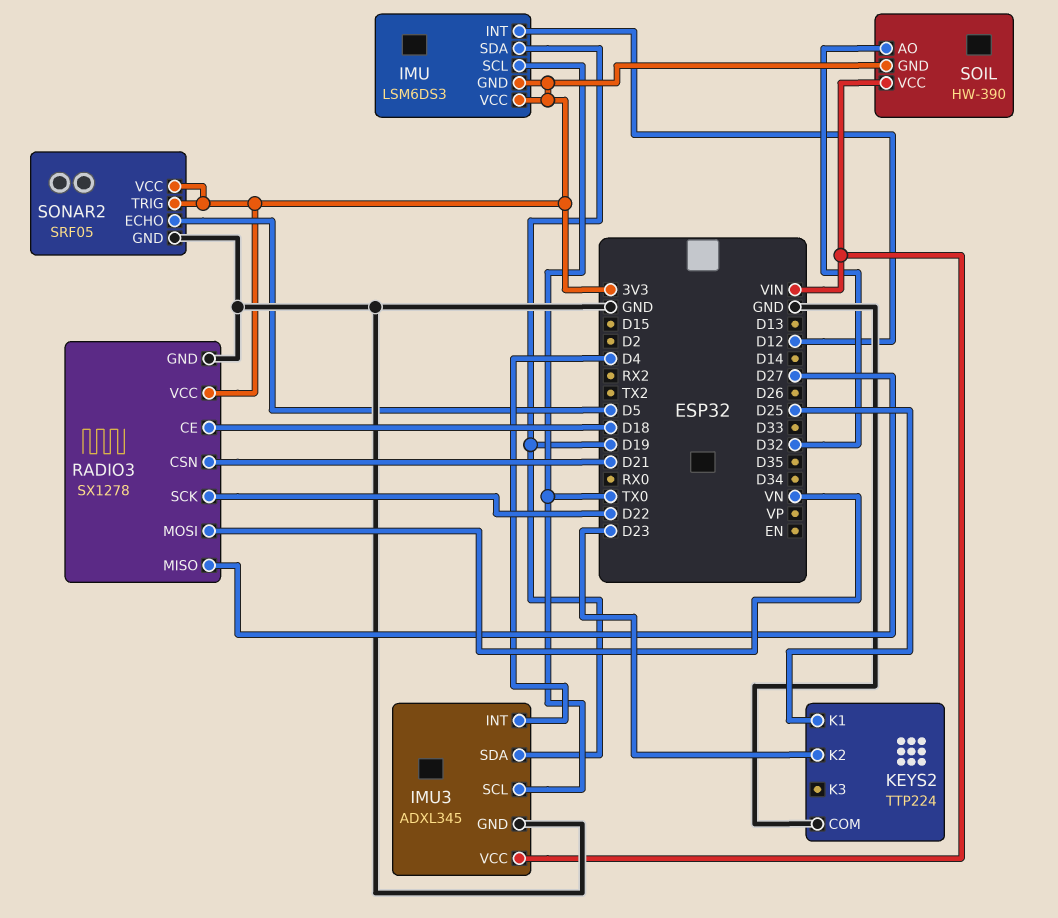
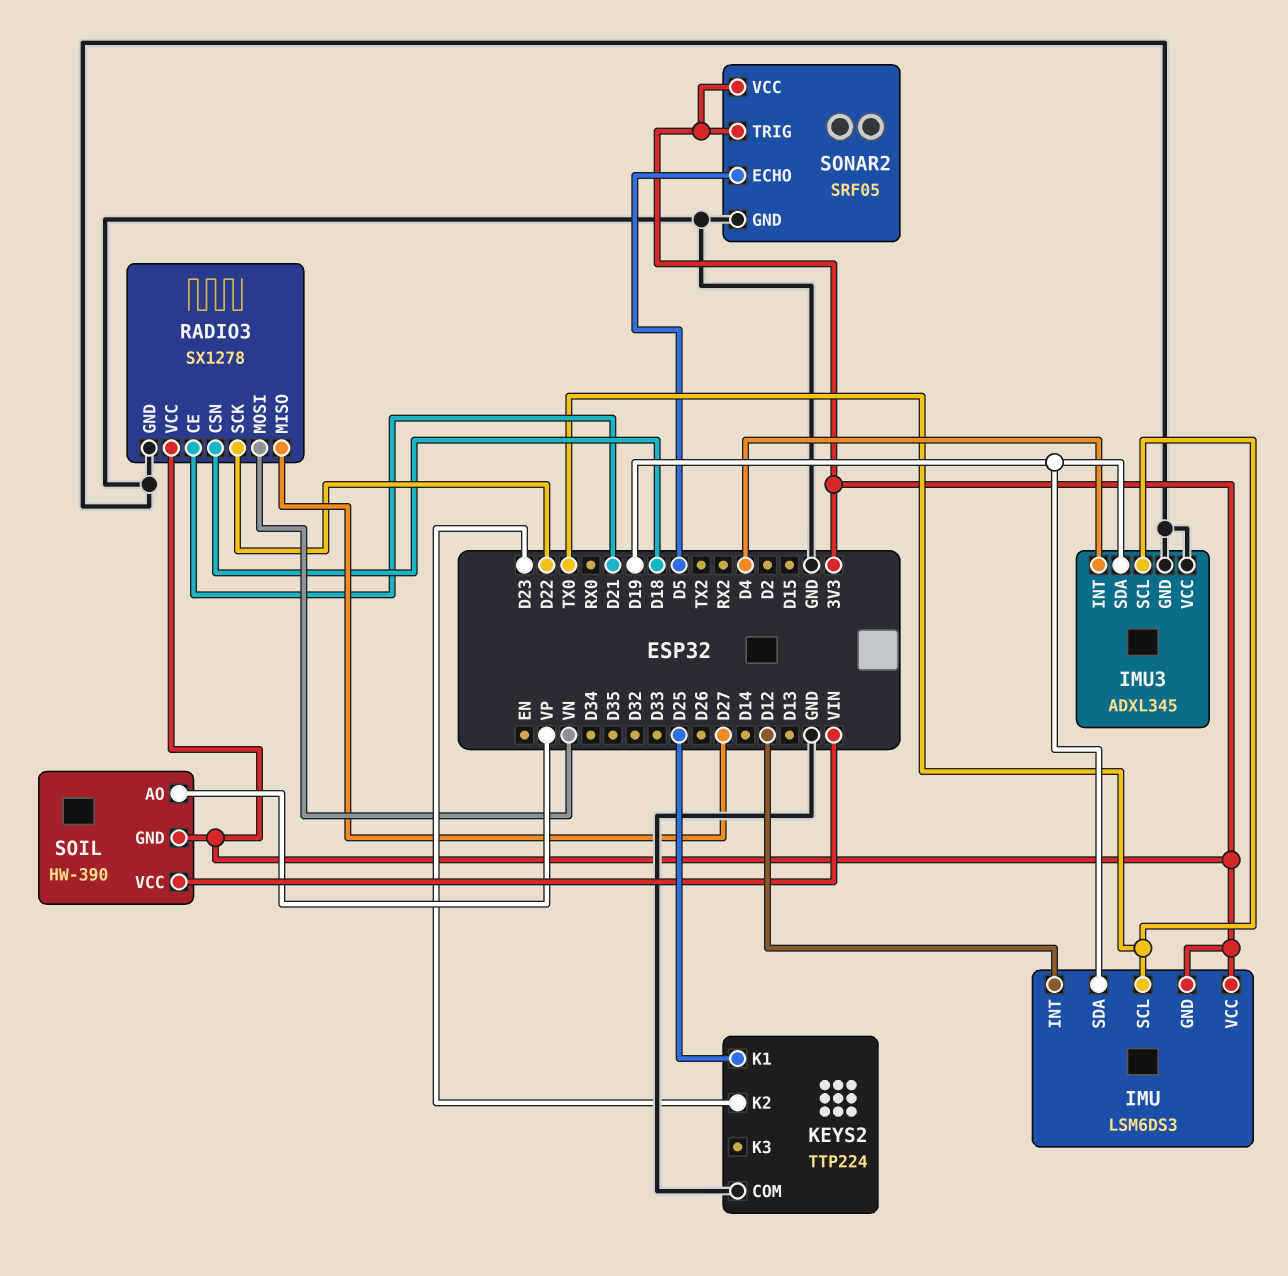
IMU3 pin VCC: VIN -> GND
RADIO3 pin CE: D18 -> D21
RADIO3 pin CSN: D21 -> D18
SOIL pin AO: D32 -> VP

